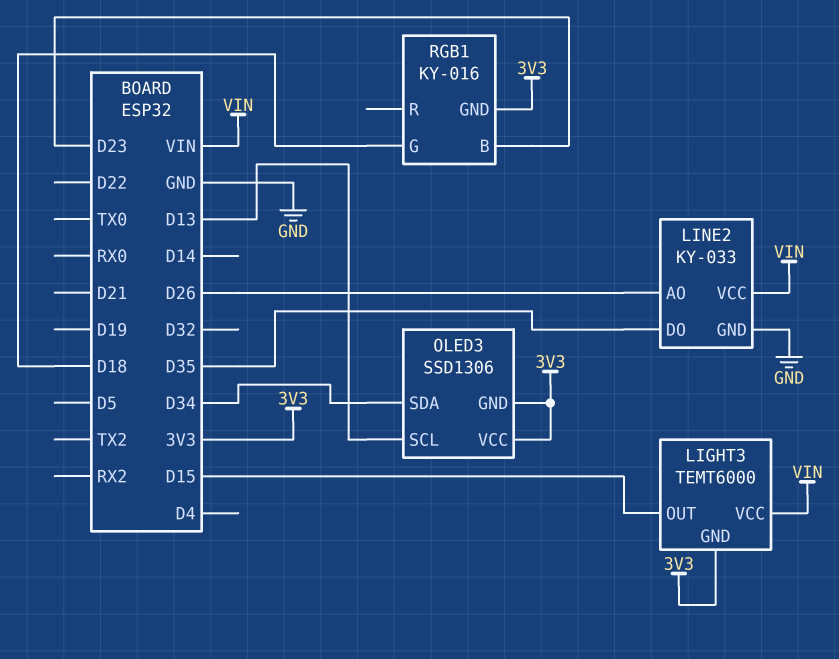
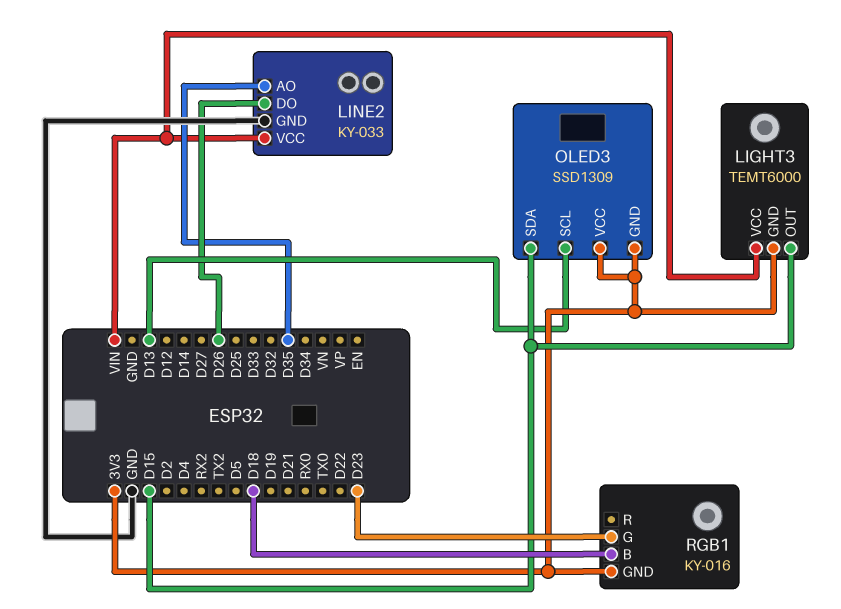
LINE2 pin AO: D26 -> D35
LINE2 pin DO: D35 -> D26
OLED3: SSD1306 -> SSD1309
OLED3 pin SDA: D34 -> D15
RGB1 pin B: D23 -> D18
RGB1 pin G: D18 -> D23

